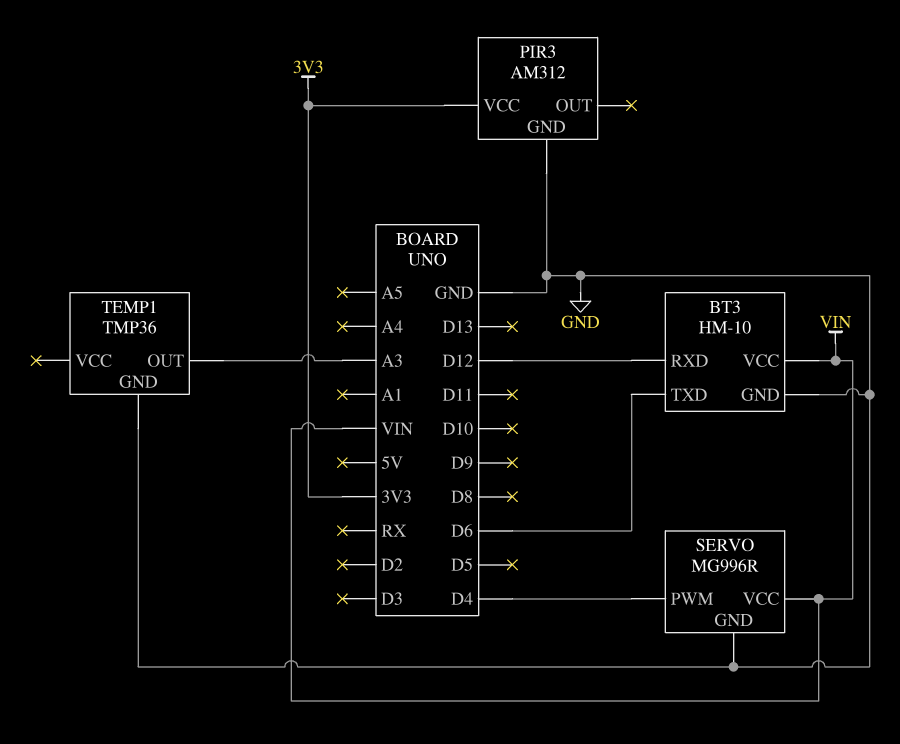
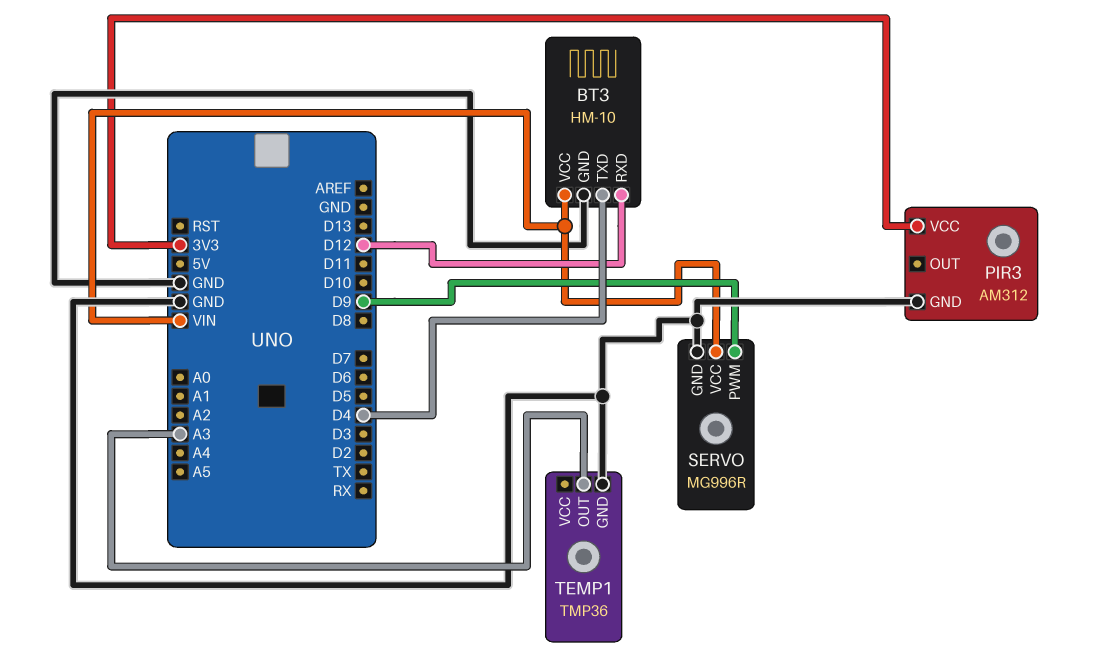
BT3 pin TXD: D6 -> D4
SERVO pin PWM: D4 -> D9

